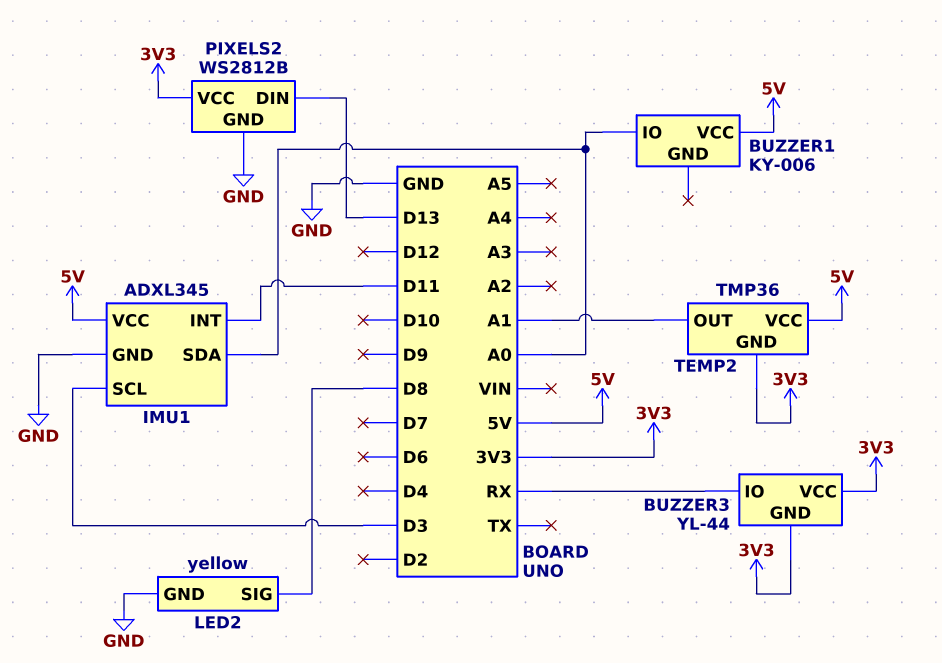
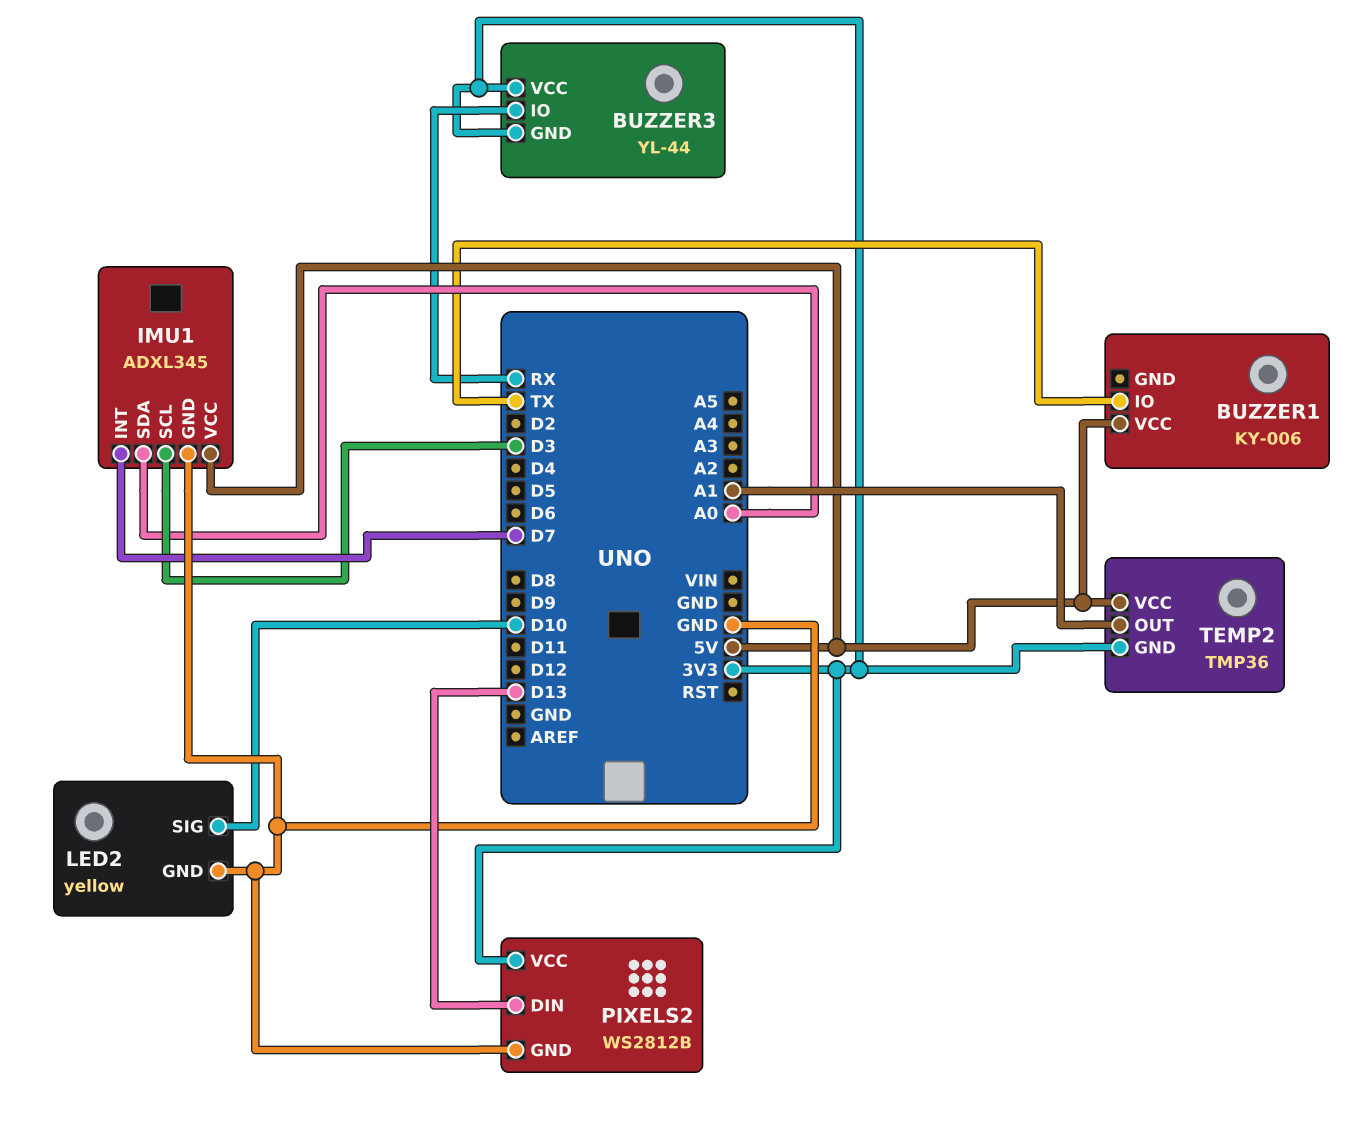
BUZZER1 pin IO: A0 -> TX
IMU1 pin INT: D11 -> D7
LED2 pin SIG: D8 -> D10

